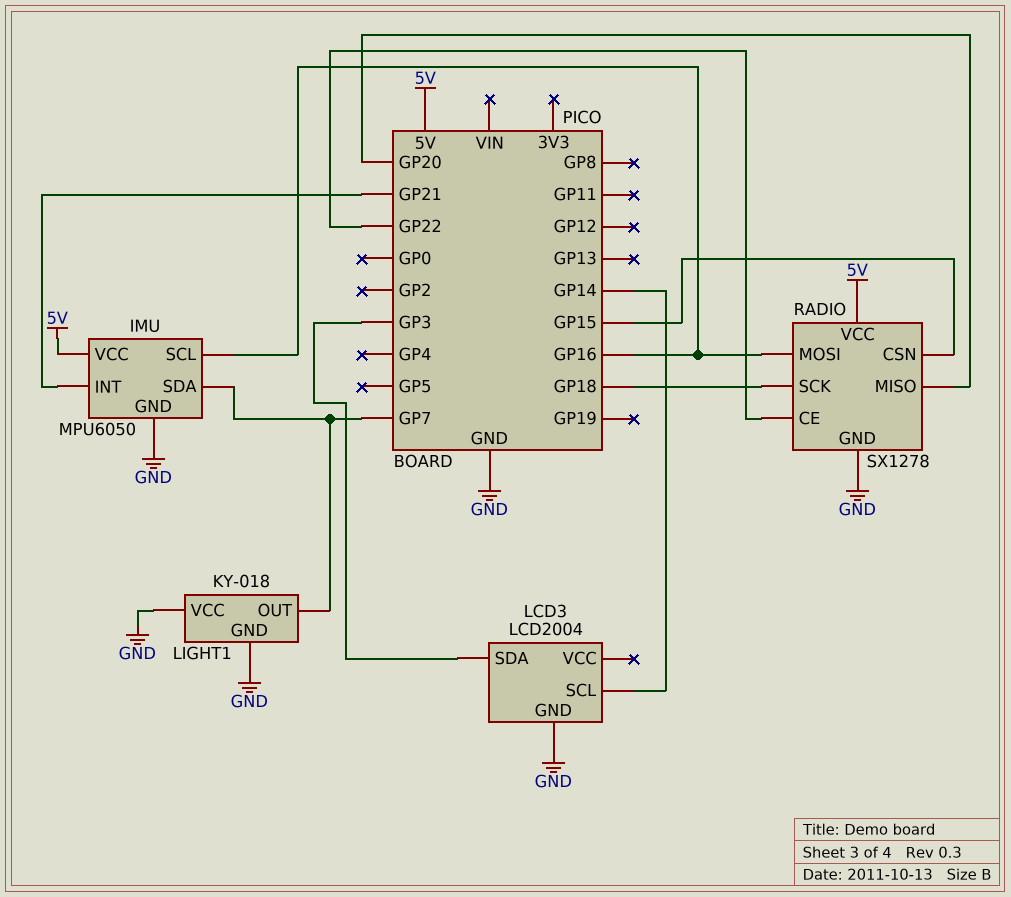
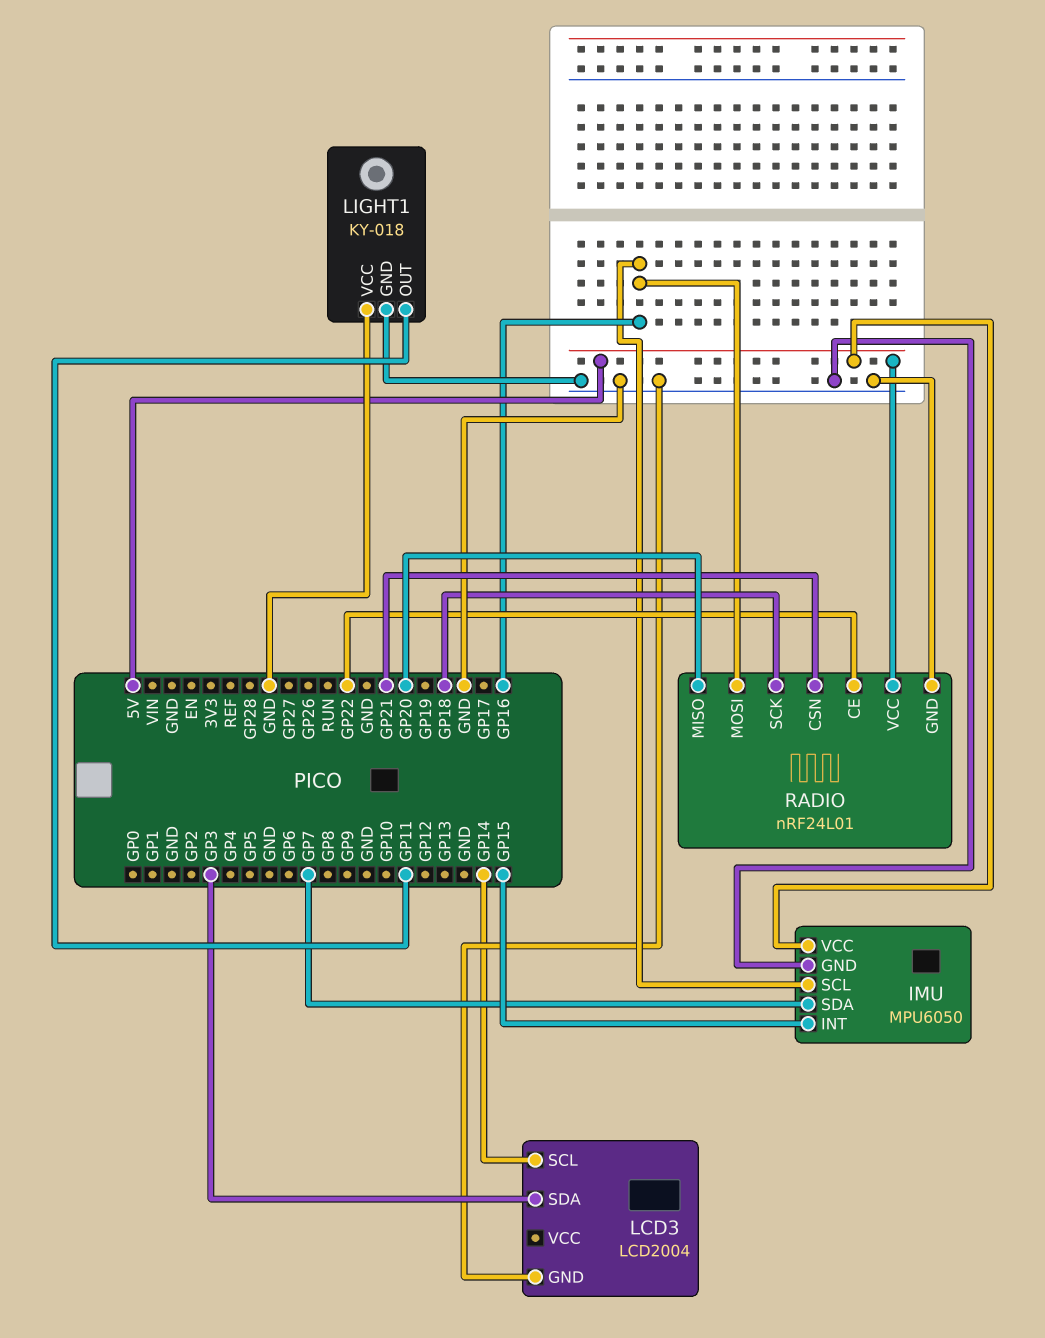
IMU pin INT: GP21 -> GP15
LIGHT1 pin OUT: GP7 -> GP11
RADIO: SX1278 -> nRF24L01
RADIO pin CSN: GP15 -> GP21

